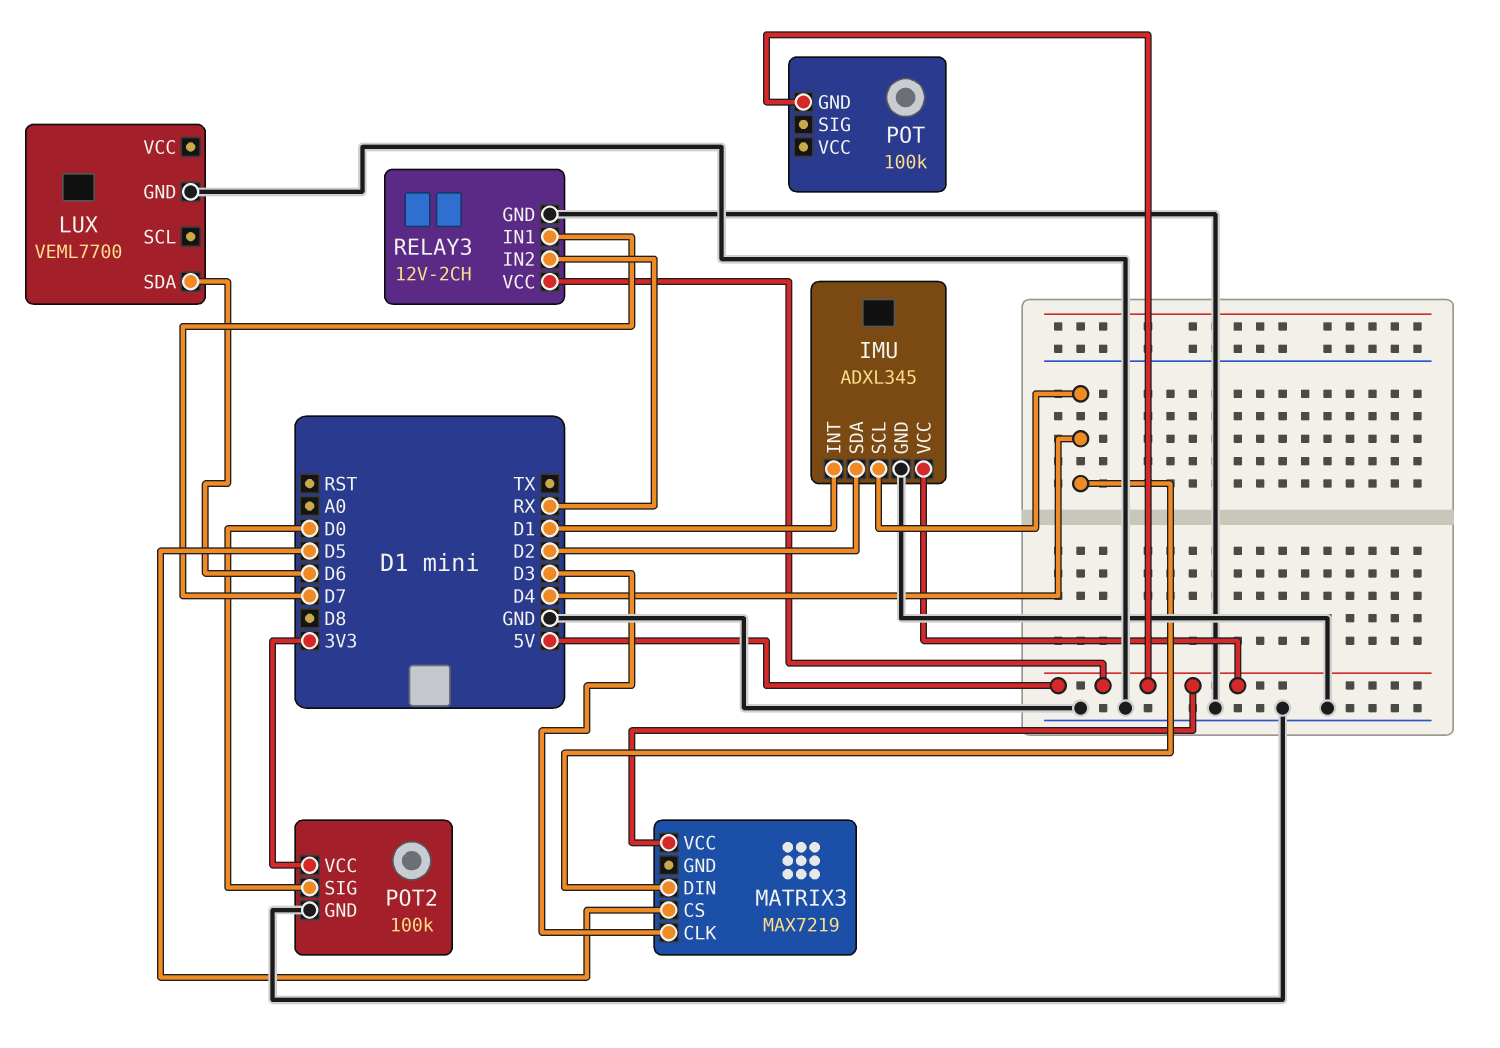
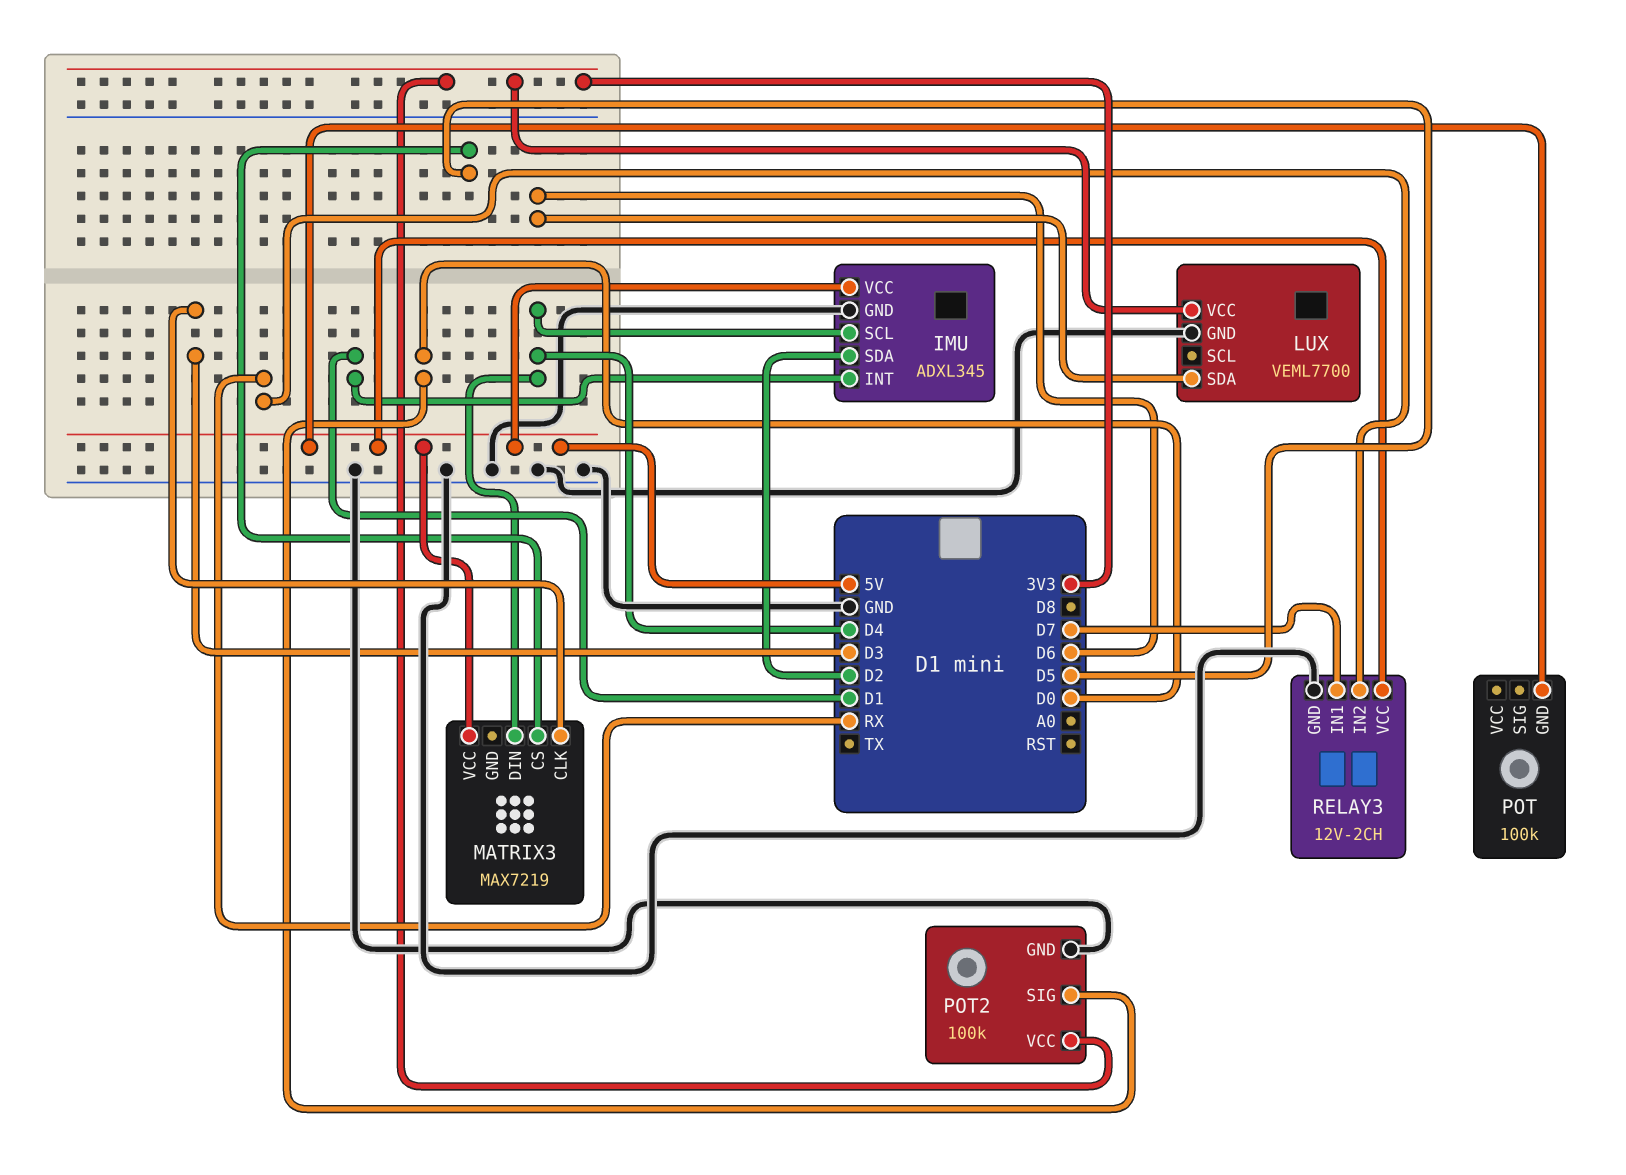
LUX pin VCC: none -> 3V3

